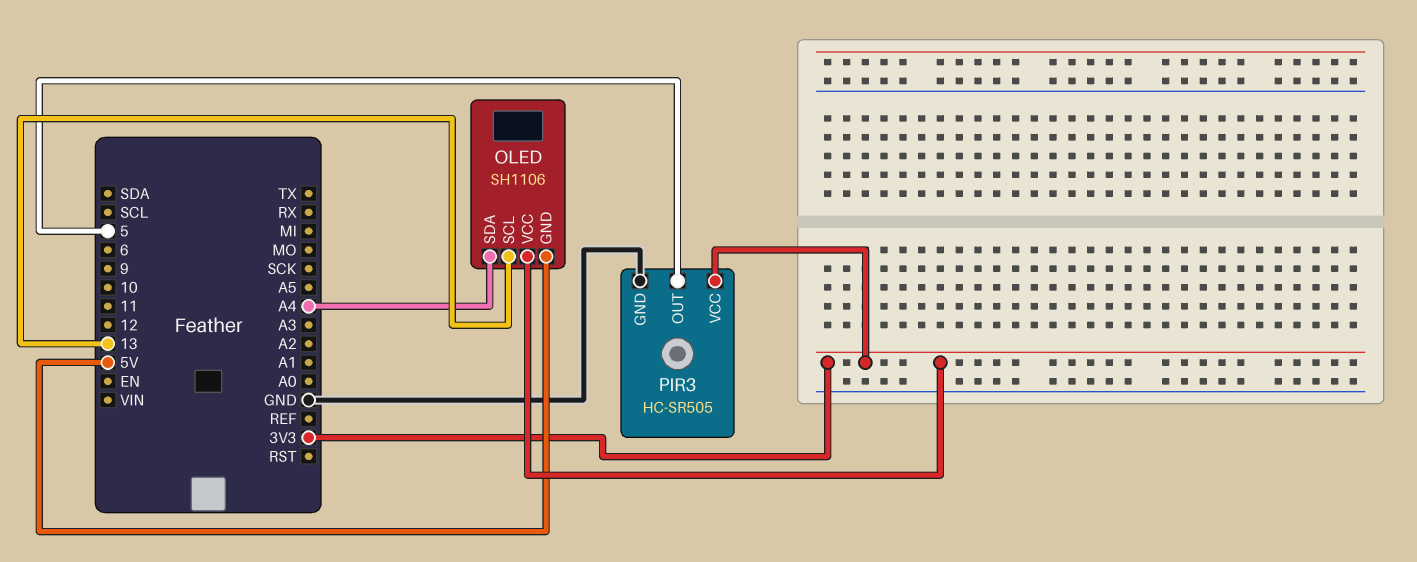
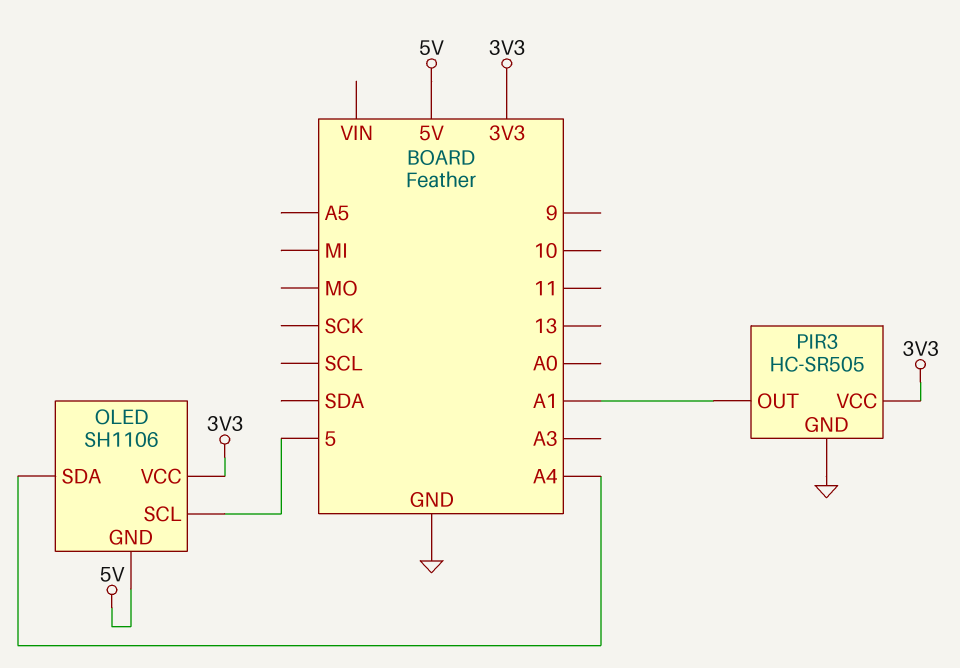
OLED pin SCL: 13 -> 5
PIR3 pin OUT: 5 -> A1

